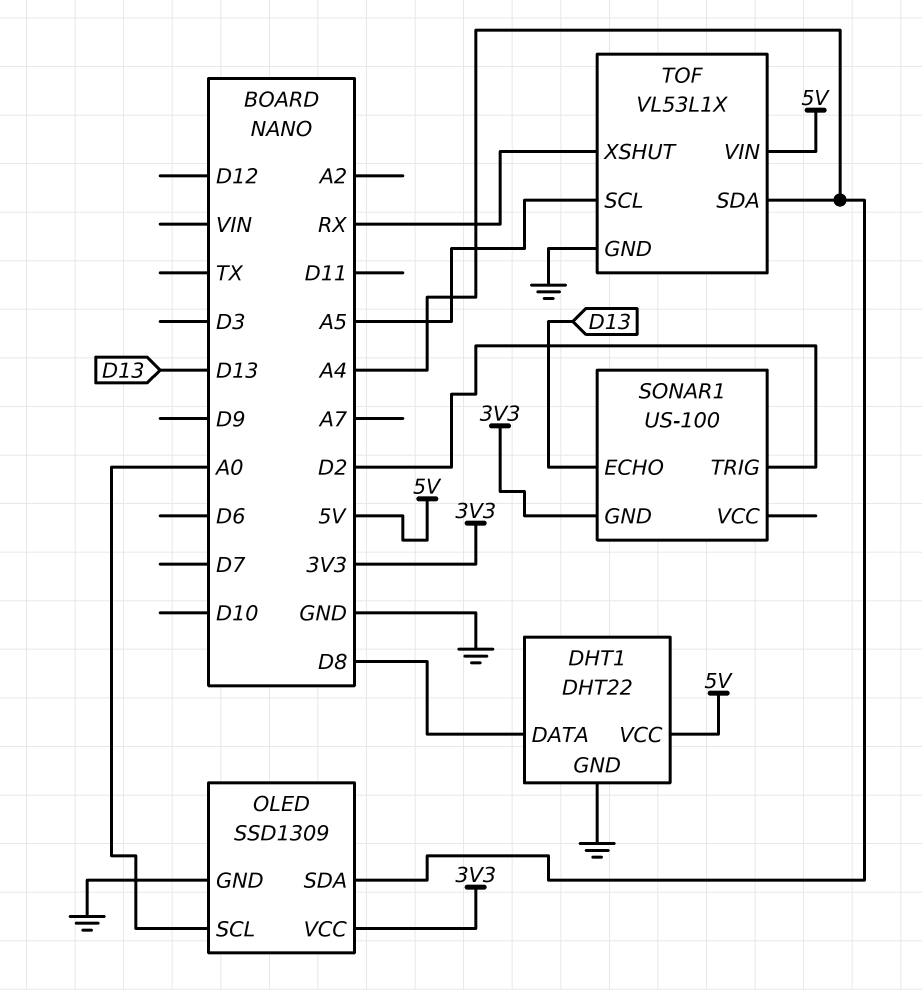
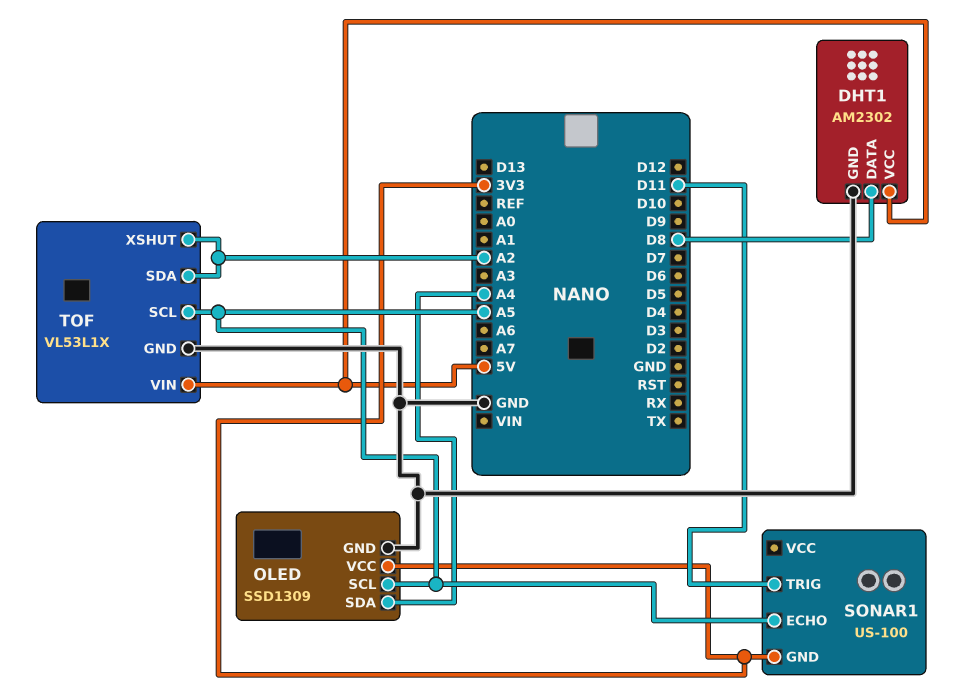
DHT1: DHT22 -> AM2302
OLED pin SCL: A0 -> A5
SONAR1 pin ECHO: D13 -> A5
SONAR1 pin TRIG: D2 -> D11
TOF pin SDA: A4 -> A2
TOF pin XSHUT: RX -> A2

